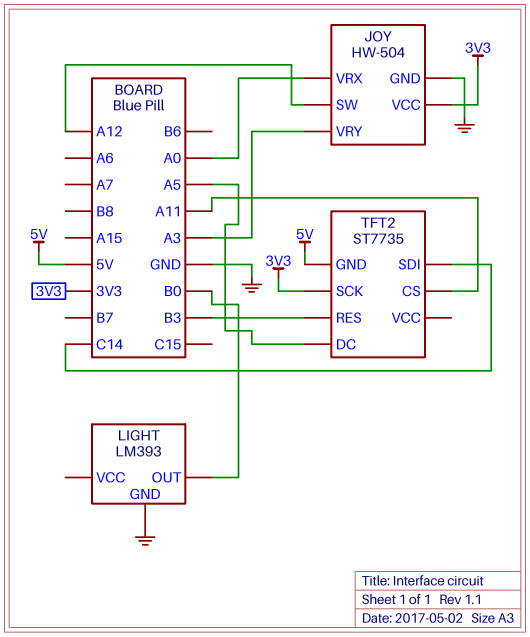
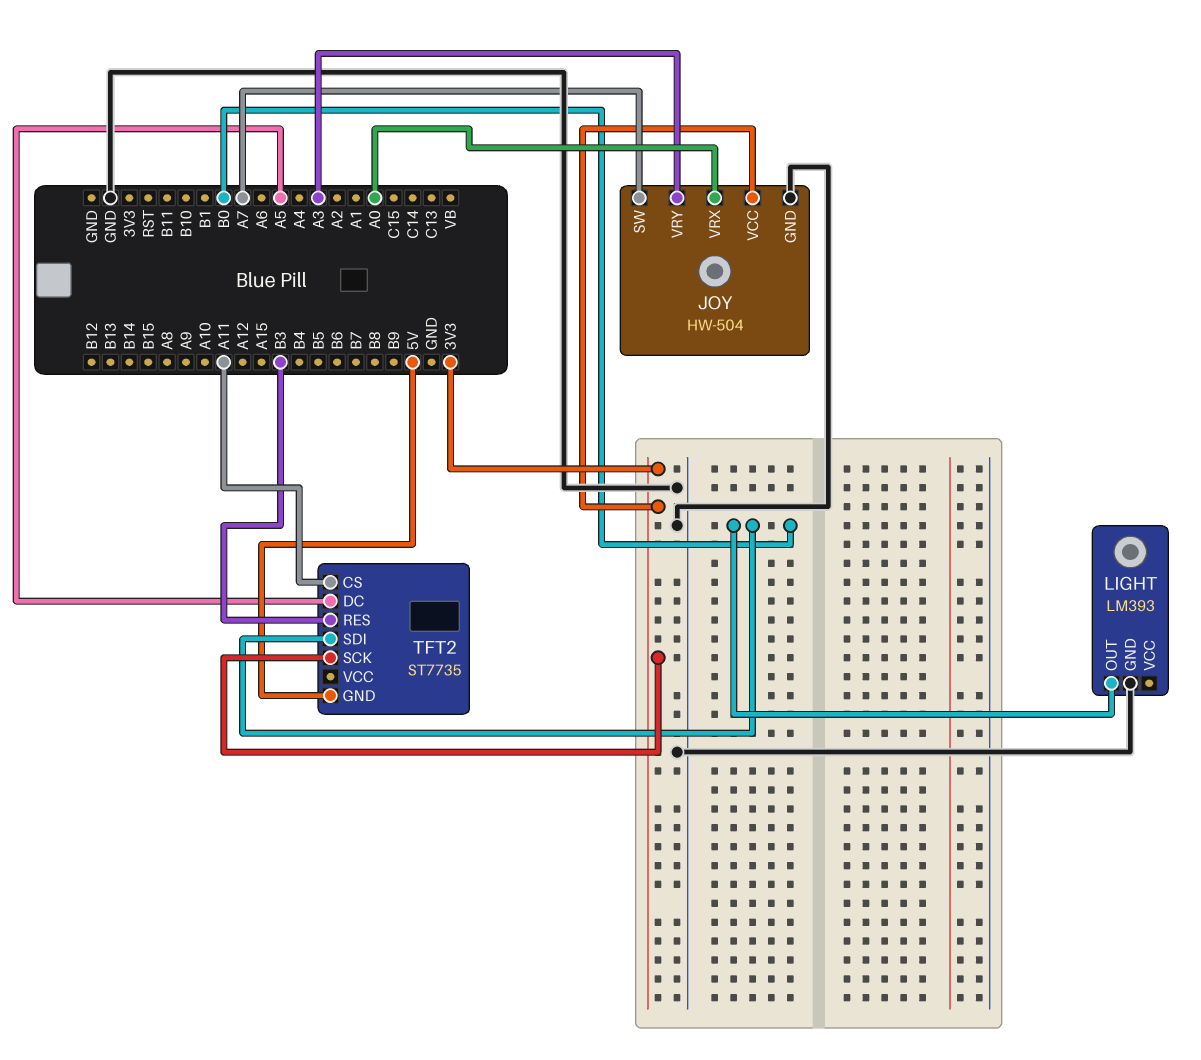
JOY pin SW: A12 -> A7
TFT2 pin SDI: C14 -> B0

